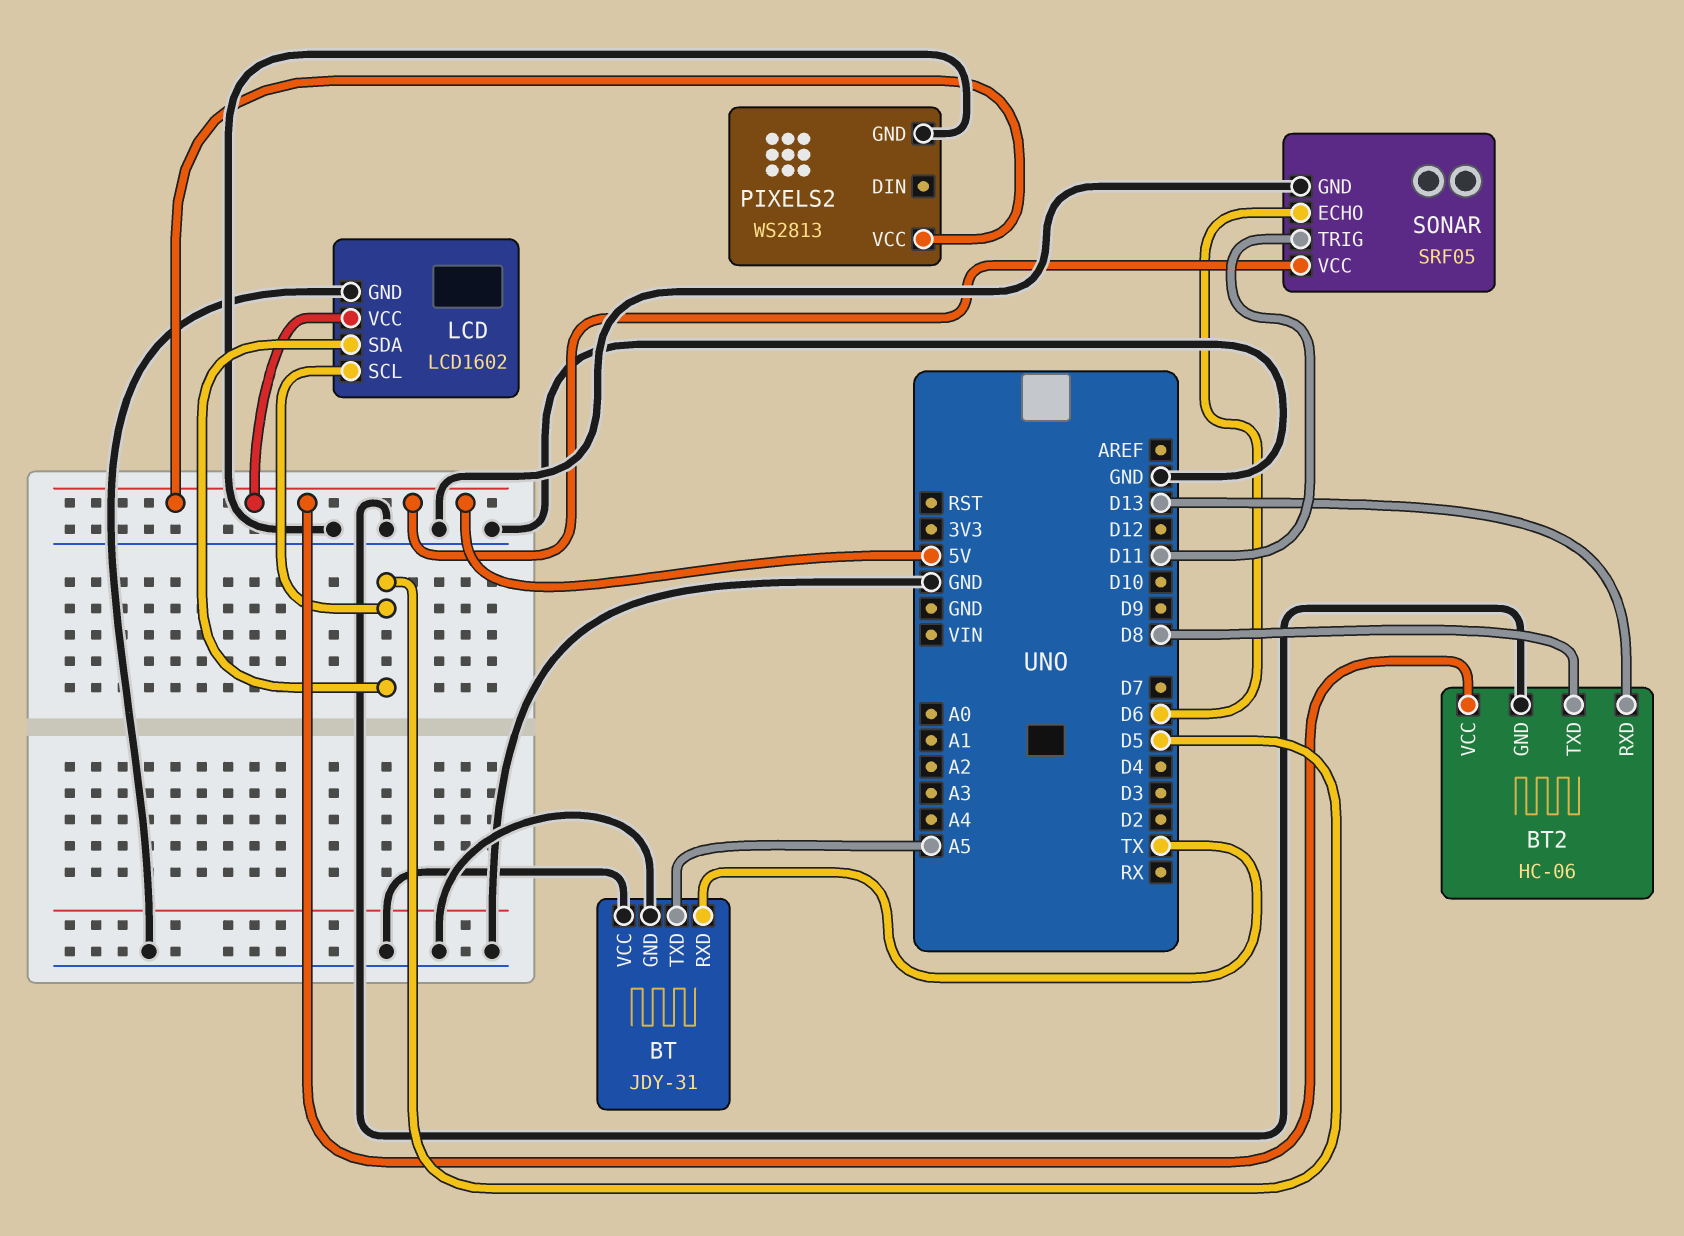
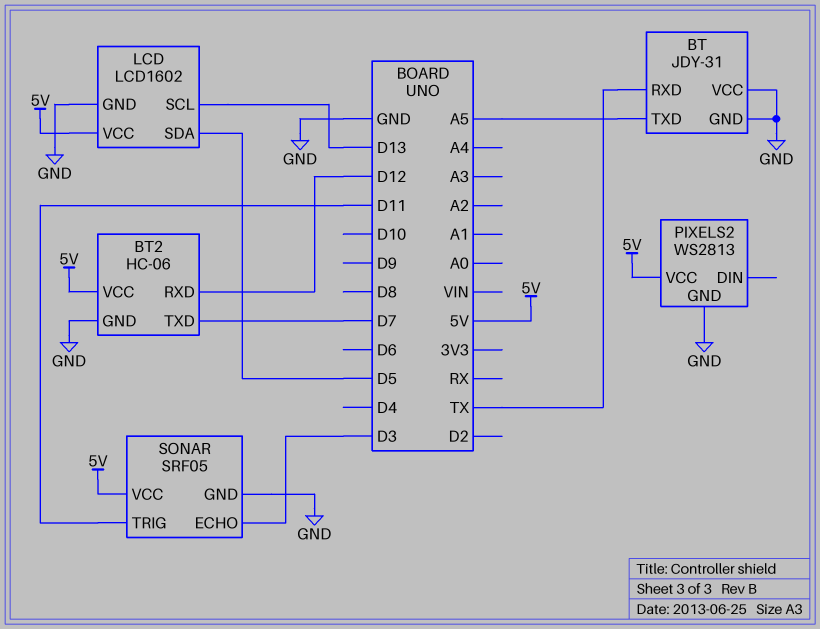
BT2 pin RXD: D13 -> D12
BT2 pin TXD: D8 -> D7
LCD pin SCL: D5 -> D13
SONAR pin ECHO: D6 -> D3

